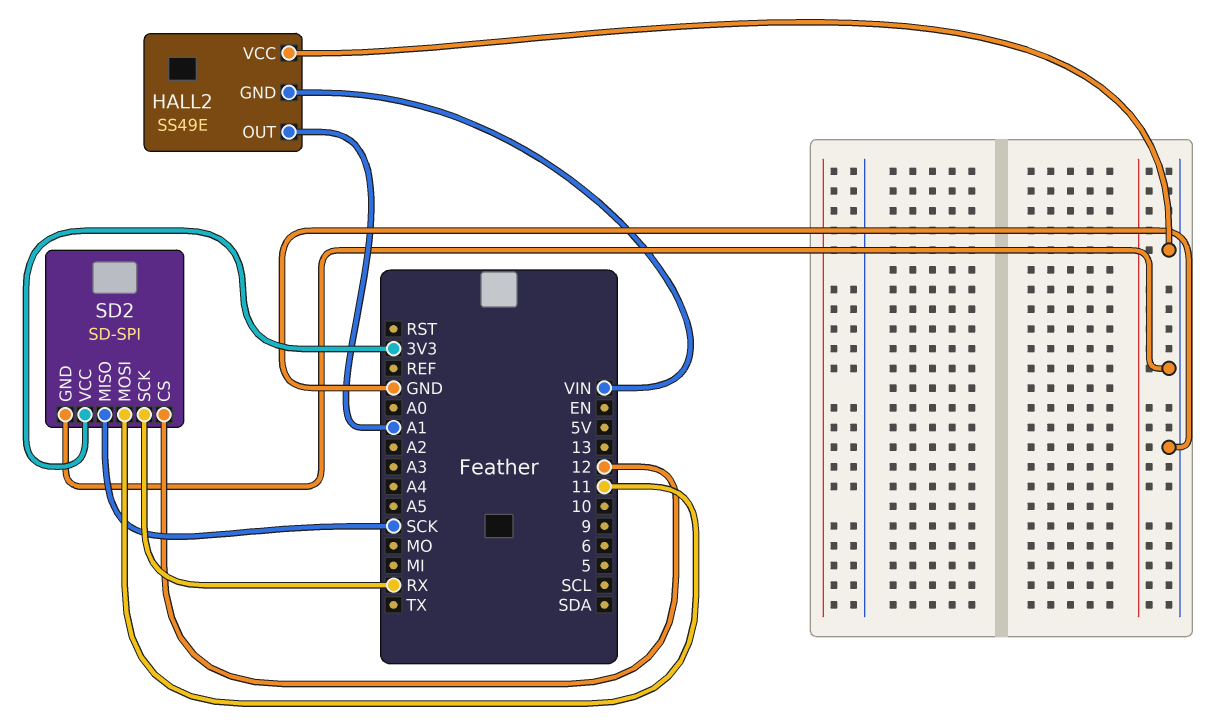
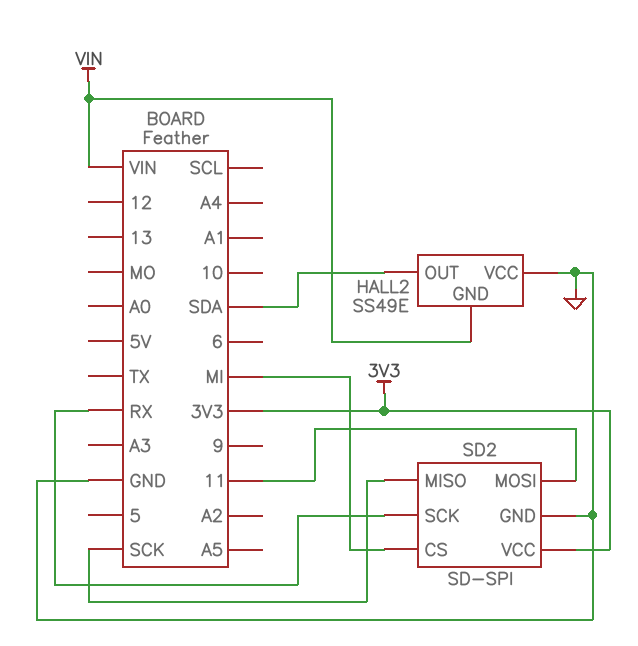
HALL2 pin OUT: A1 -> SDA
SD2 pin CS: 12 -> MI

